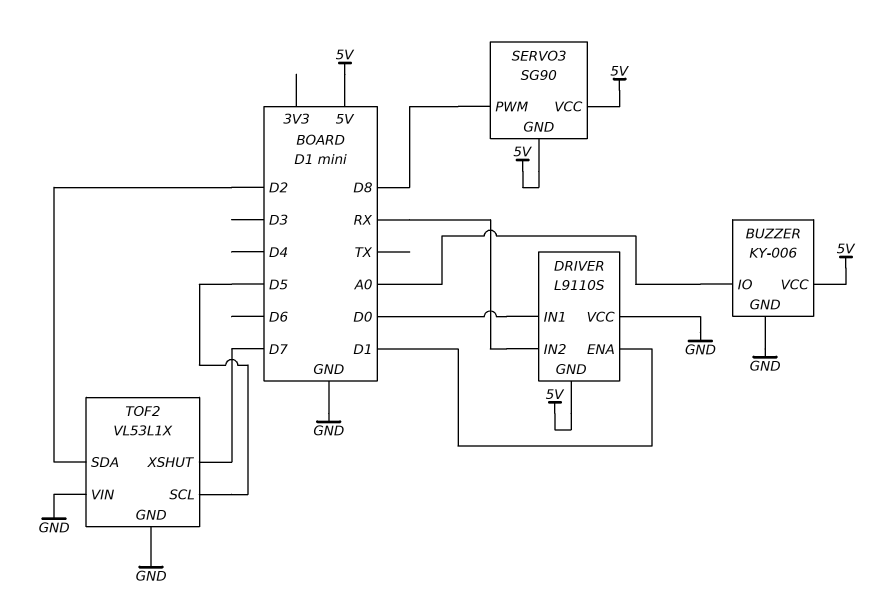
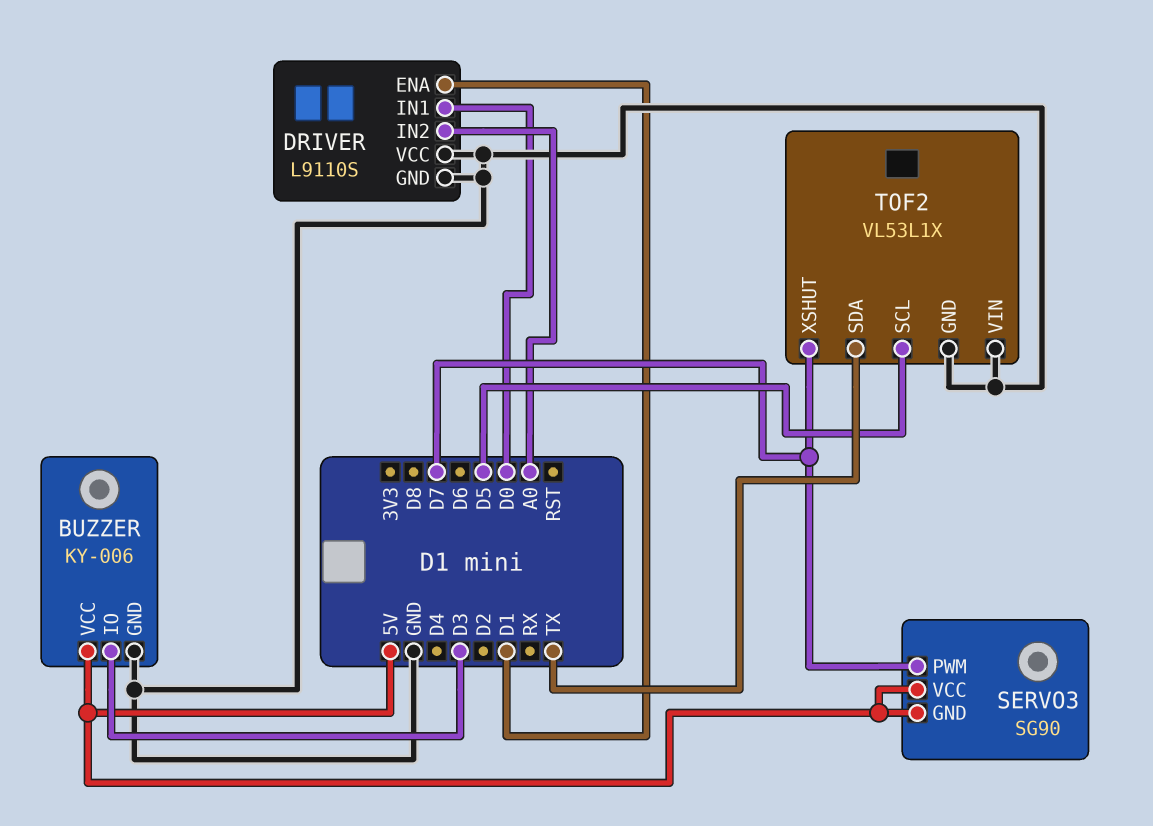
BUZZER pin IO: A0 -> D3
DRIVER pin GND: 5V -> GND
DRIVER pin IN2: RX -> A0
SERVO3 pin PWM: D8 -> D7
TOF2 pin SDA: D2 -> TX

